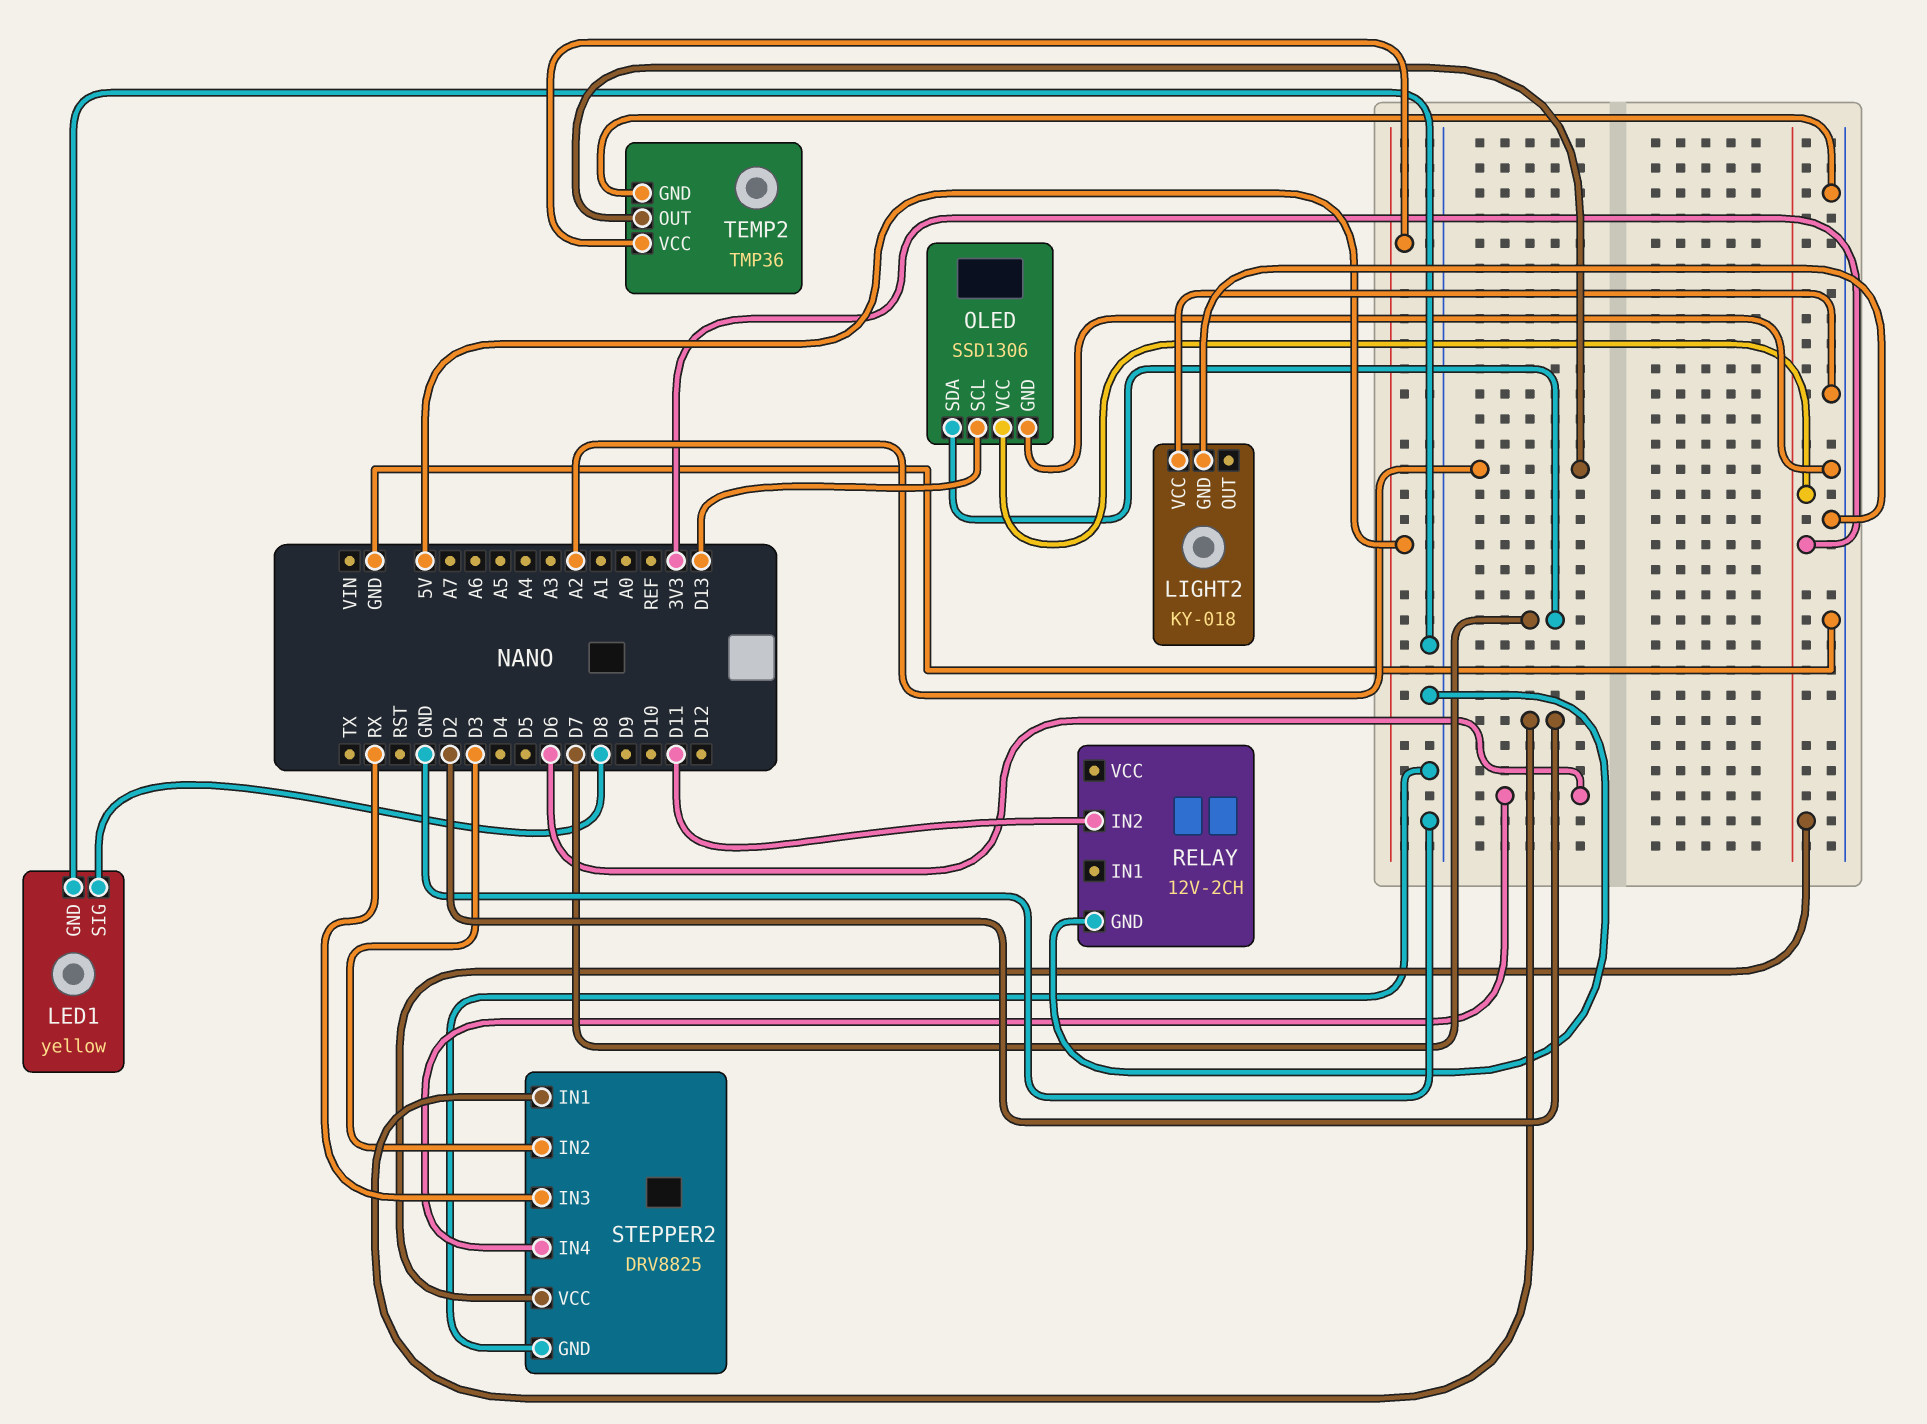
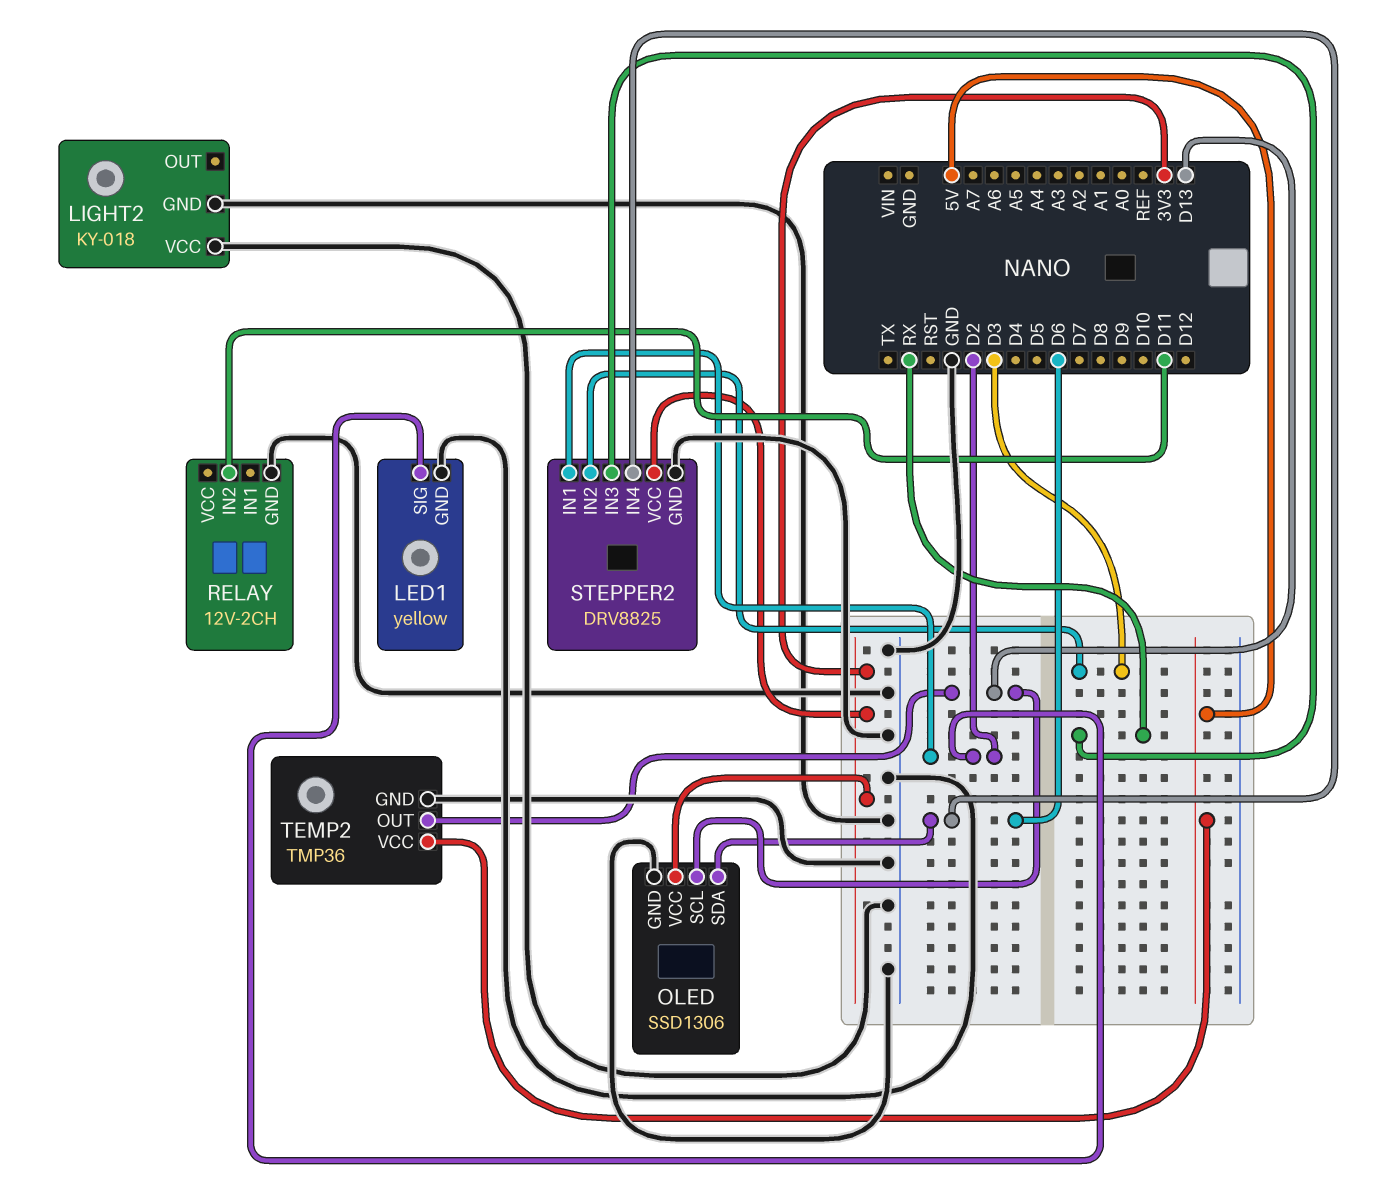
LED1 pin SIG: D8 -> D2
OLED pin SDA: D7 -> D6
TEMP2 pin OUT: A2 -> D13

